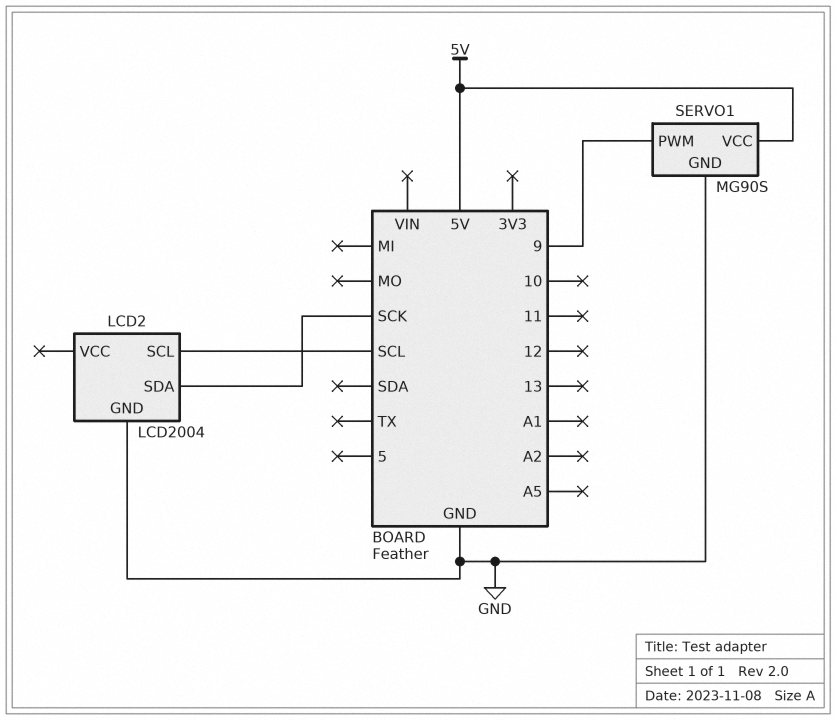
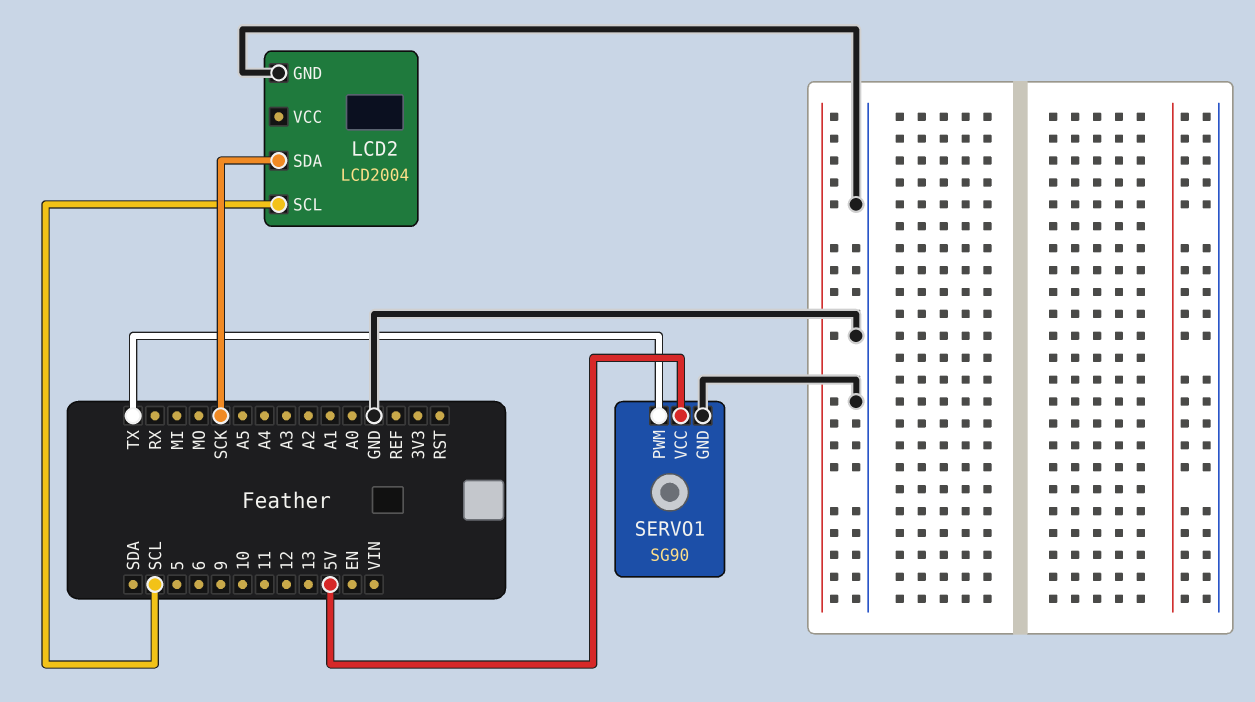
SERVO1: MG90S -> SG90
SERVO1 pin PWM: 9 -> TX

